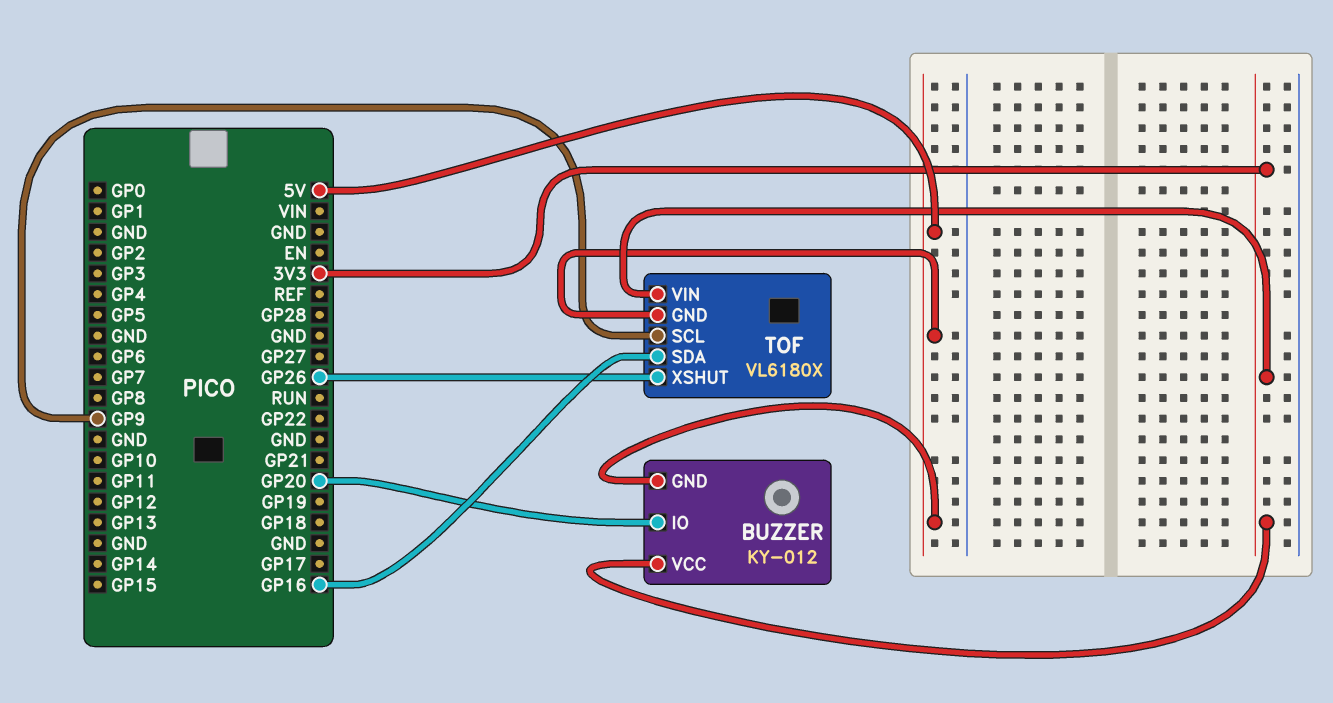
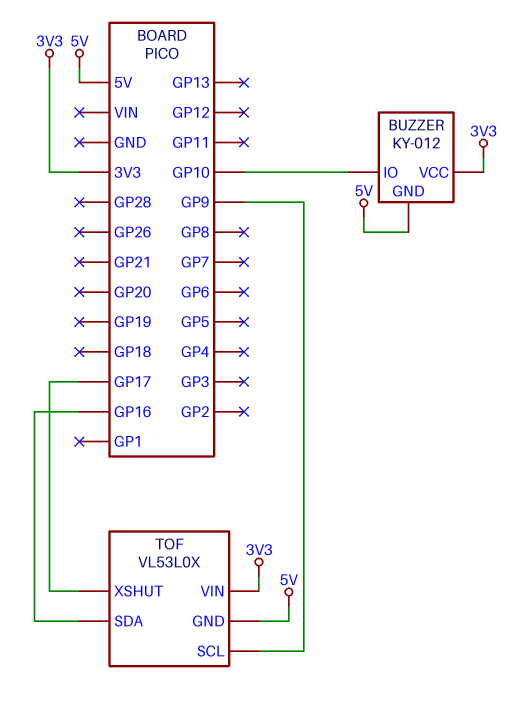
BUZZER pin IO: GP20 -> GP10
TOF: VL6180X -> VL53L0X
TOF pin XSHUT: GP26 -> GP17

